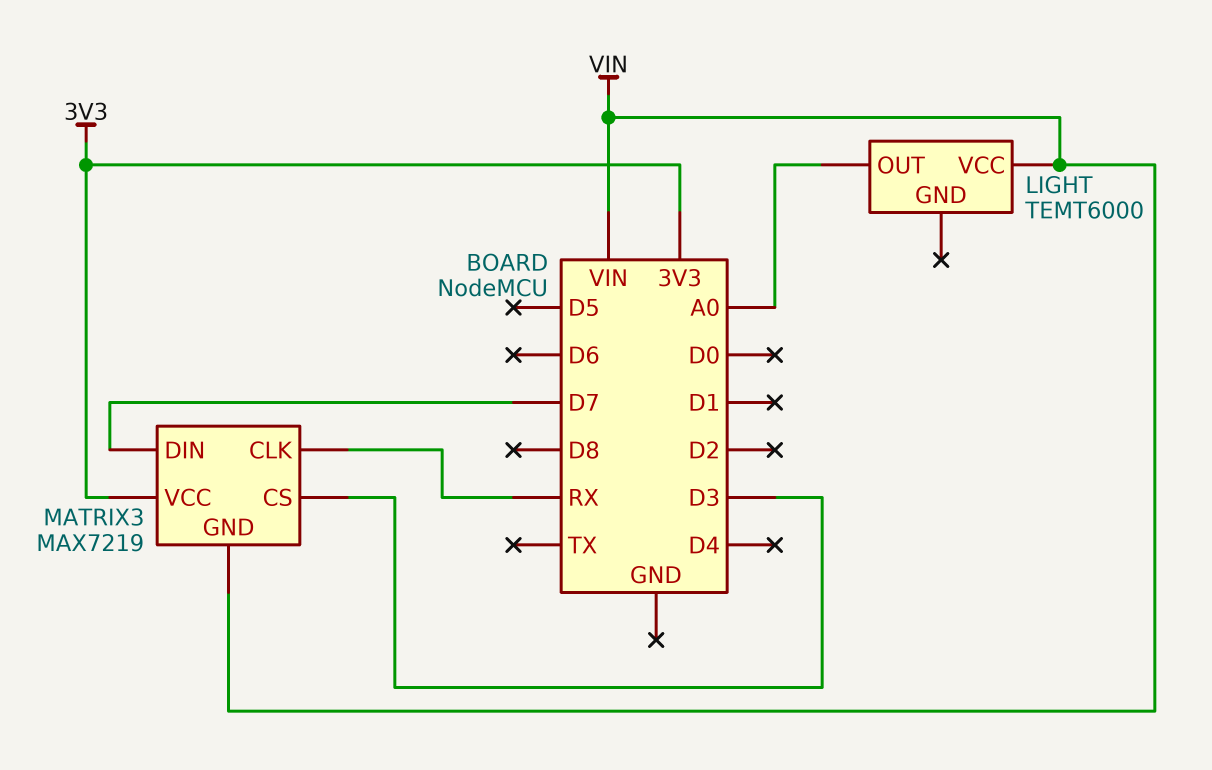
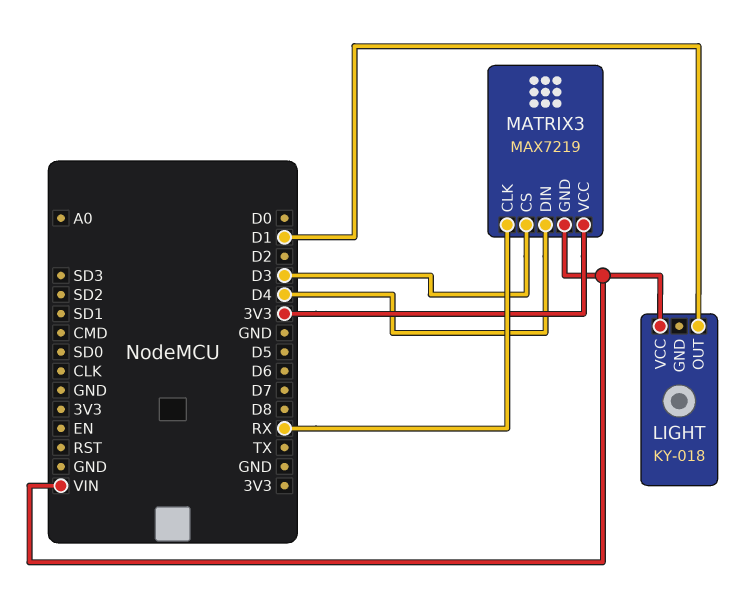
LIGHT: TEMT6000 -> KY-018
LIGHT pin OUT: A0 -> D1
MATRIX3 pin DIN: D7 -> D4

